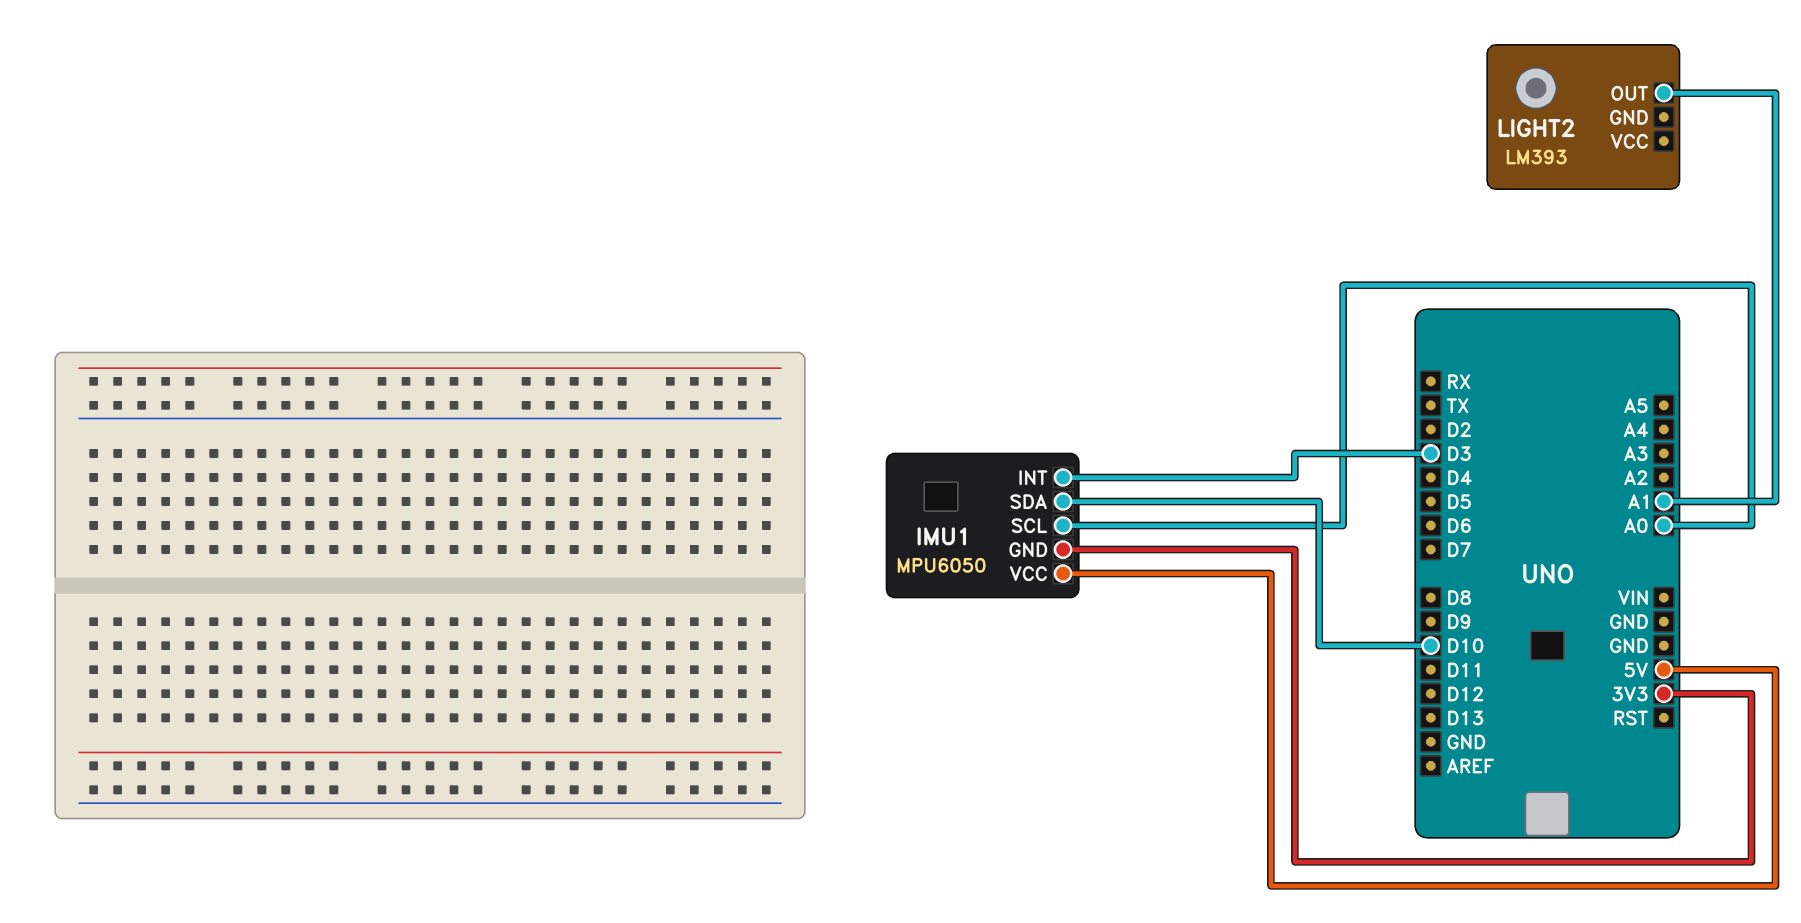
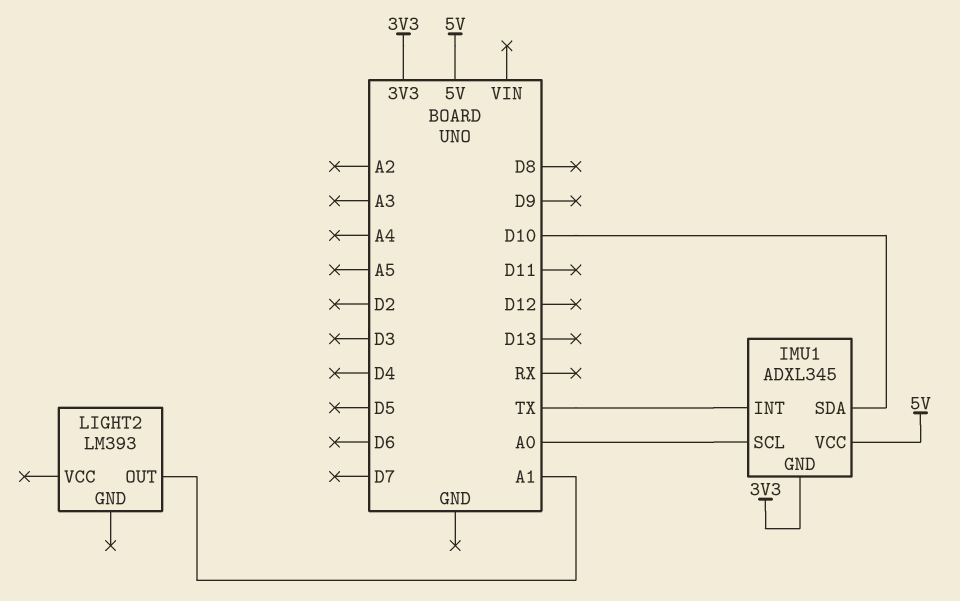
IMU1: MPU6050 -> ADXL345
IMU1 pin INT: D3 -> TX

